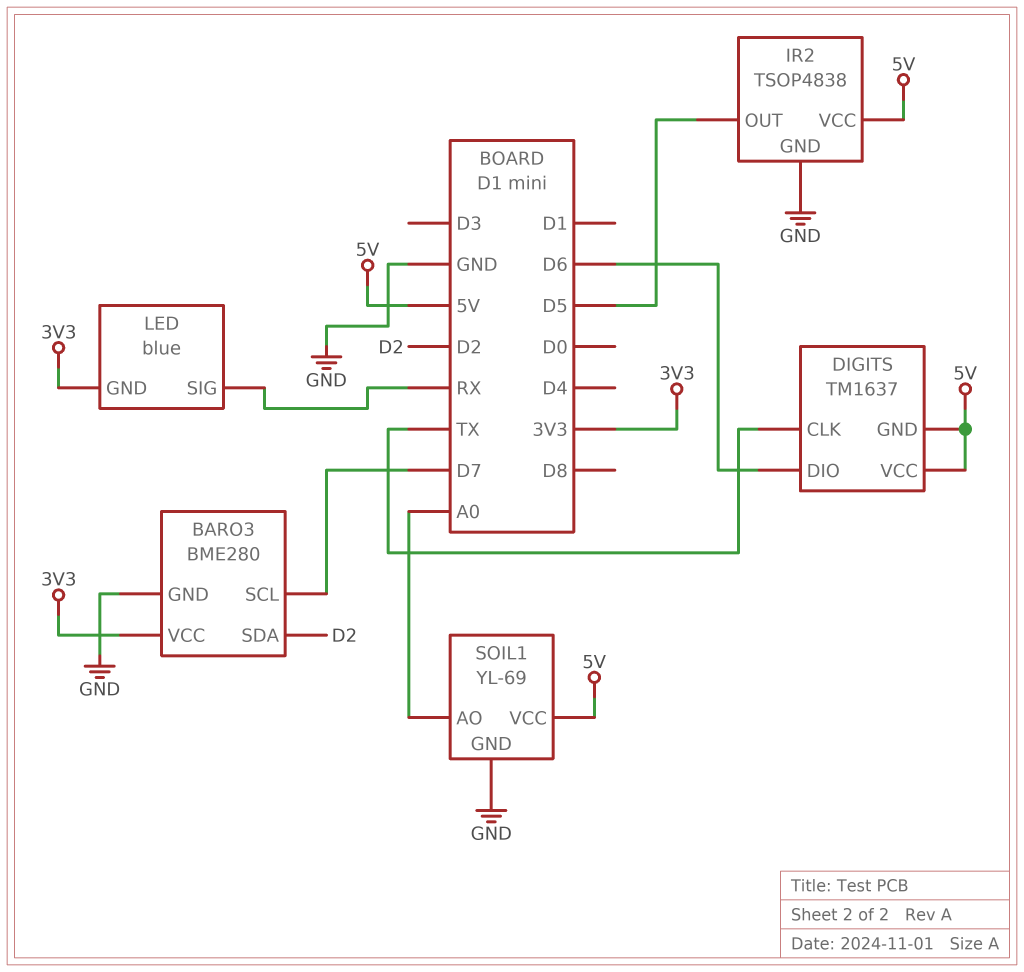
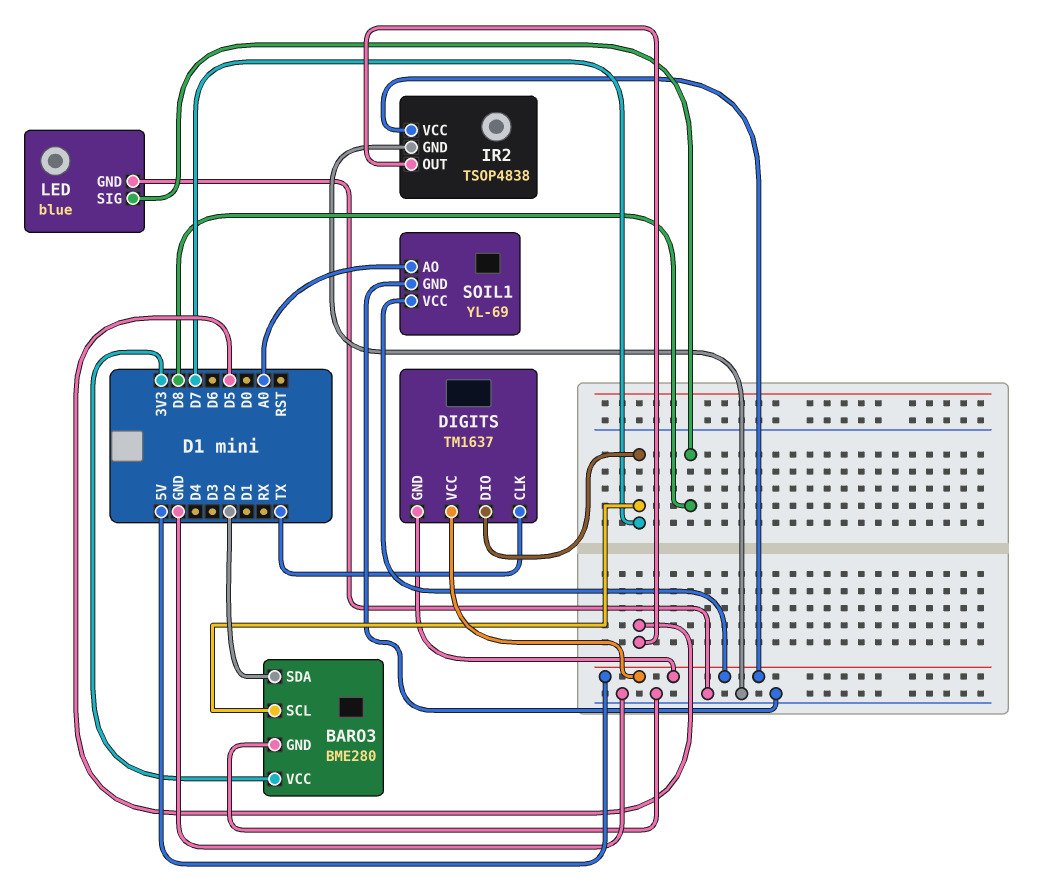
DIGITS pin DIO: D6 -> D7
LED pin GND: 3V3 -> GND
LED pin SIG: RX -> D8

